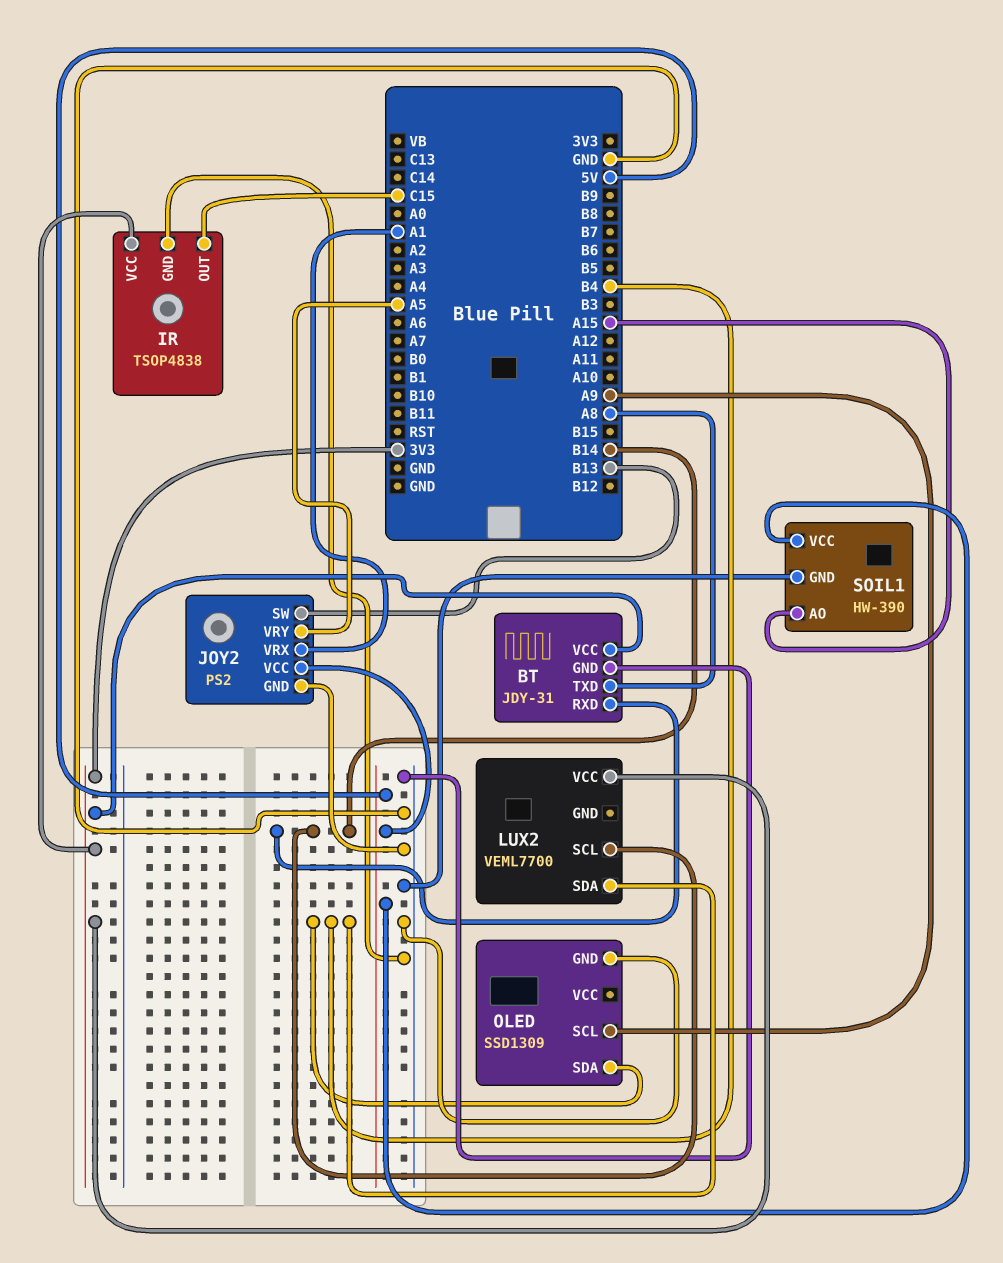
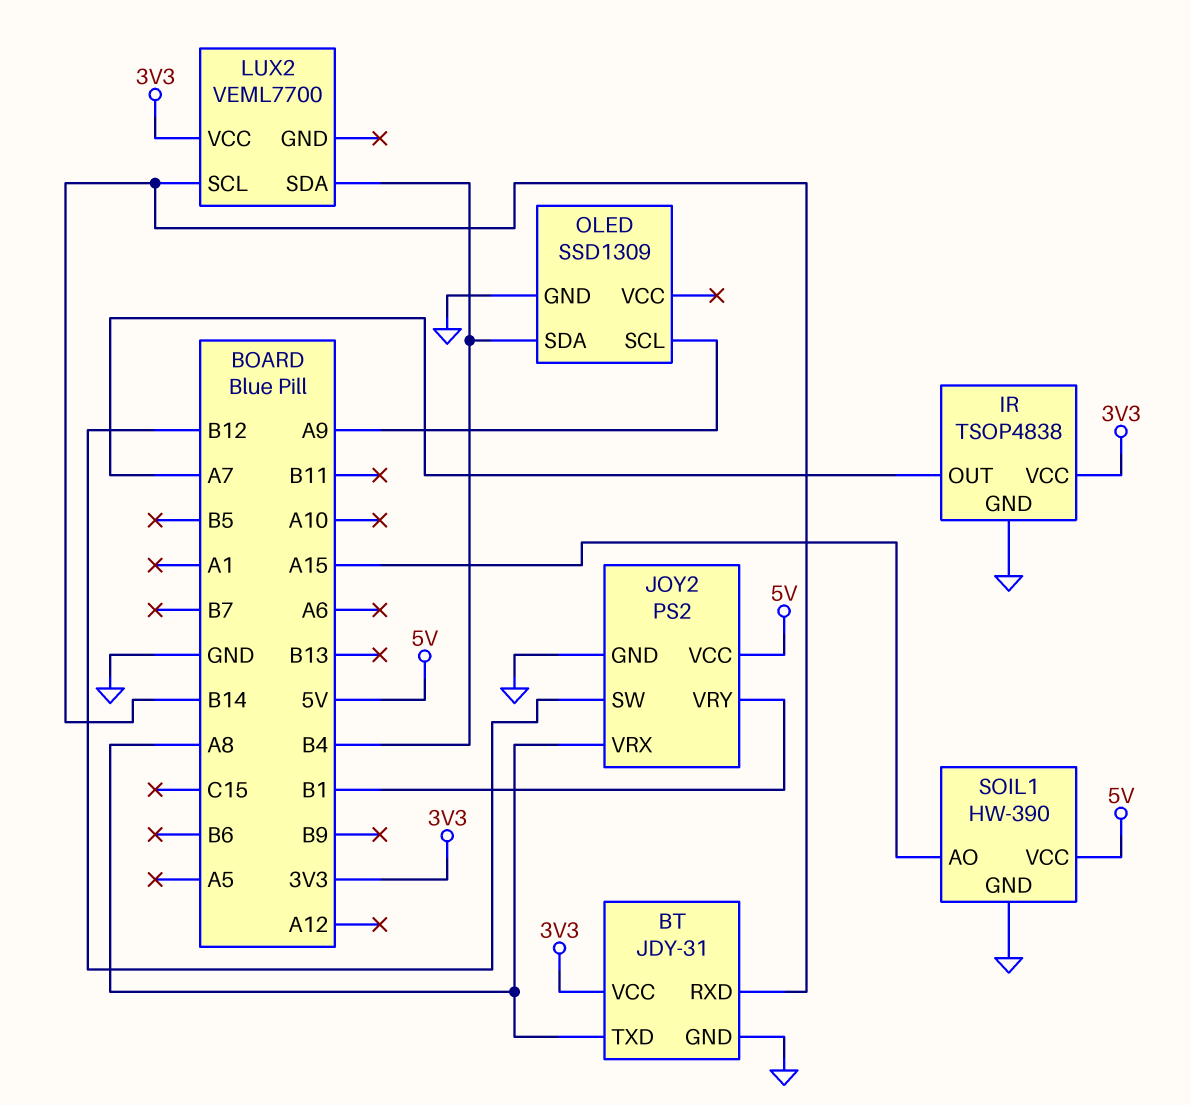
IR pin OUT: C15 -> A7
JOY2 pin SW: B13 -> B12
JOY2 pin VRX: A1 -> A8
JOY2 pin VRY: A5 -> B1

